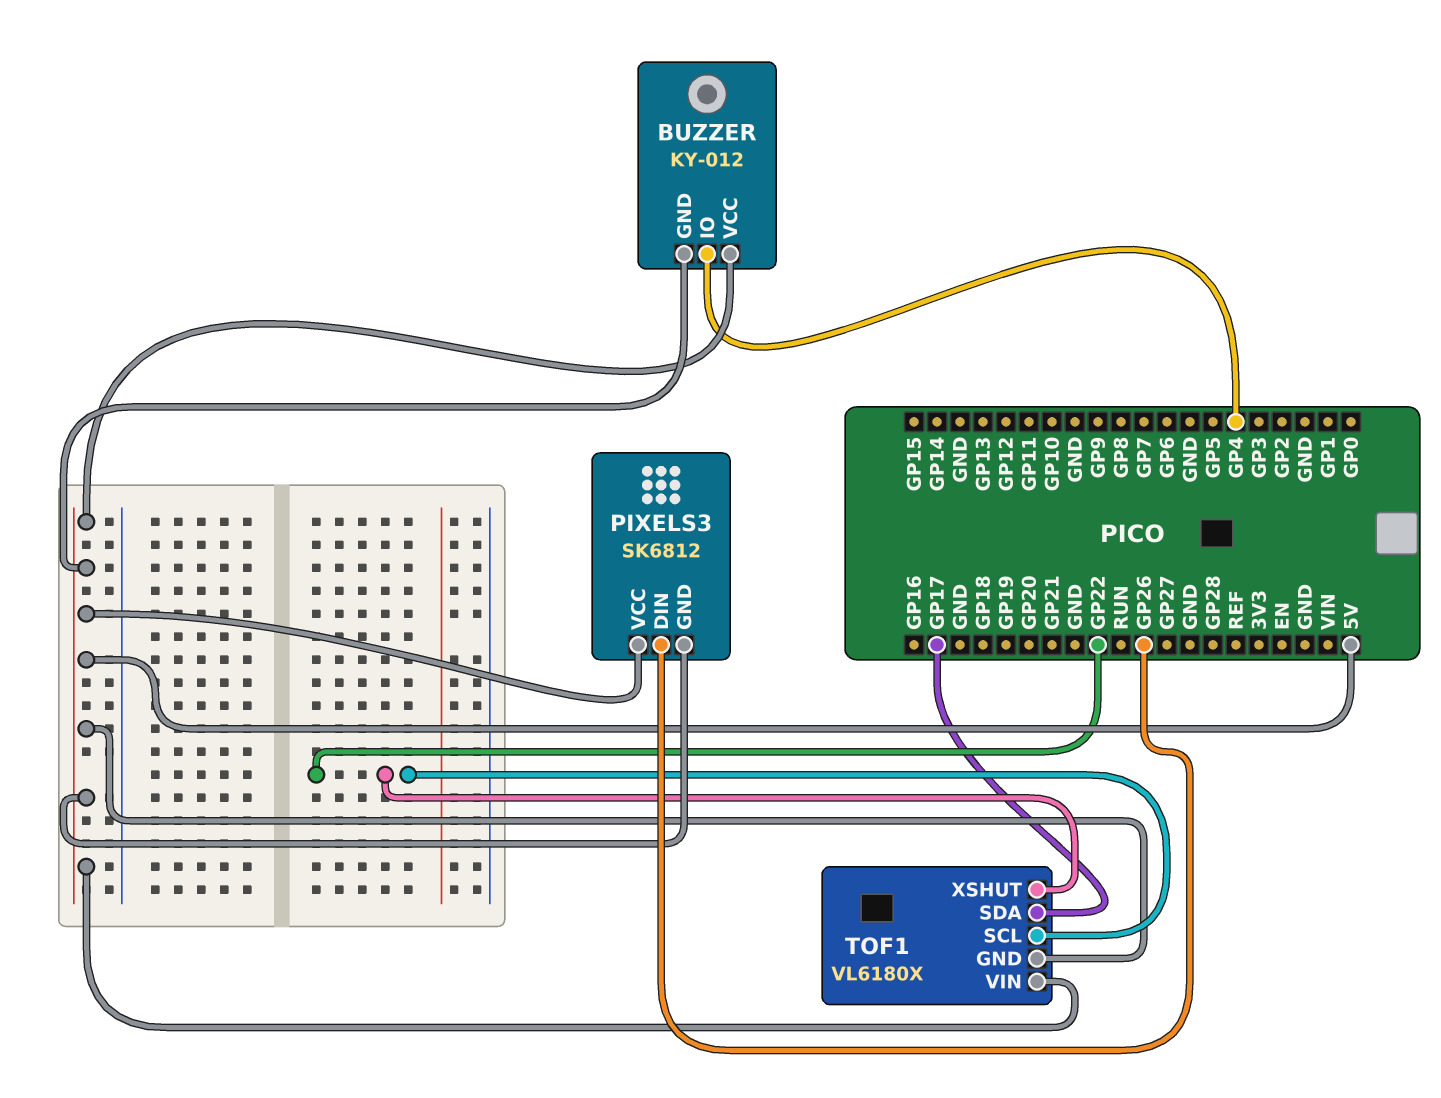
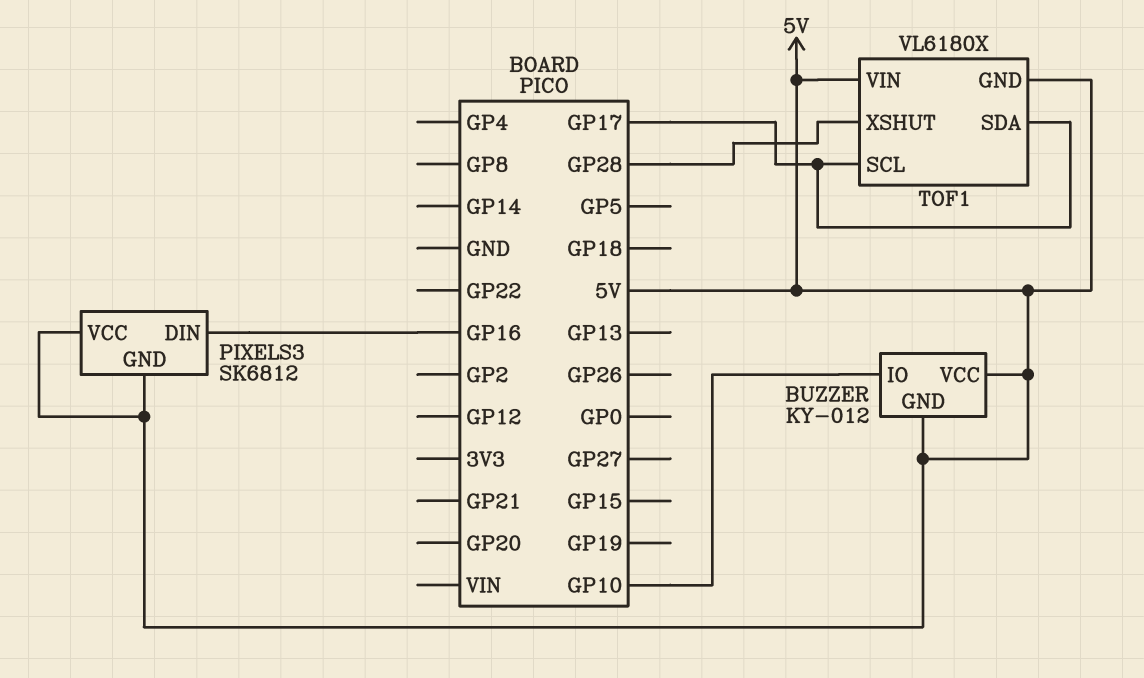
BUZZER pin IO: GP4 -> GP10
PIXELS3 pin DIN: GP26 -> GP16
TOF1 pin SCL: GP22 -> GP17
TOF1 pin XSHUT: GP22 -> GP28

